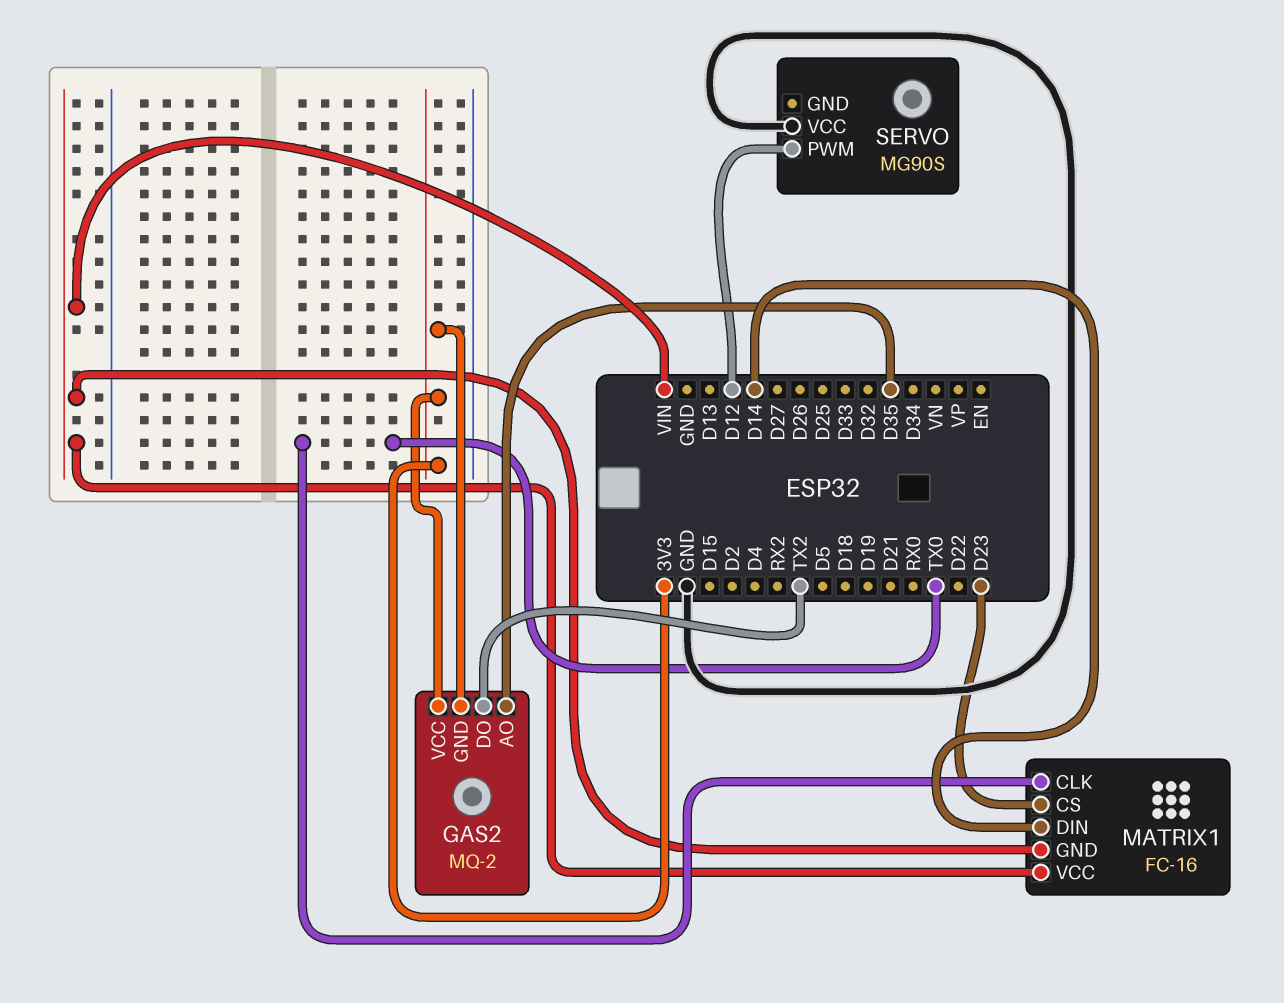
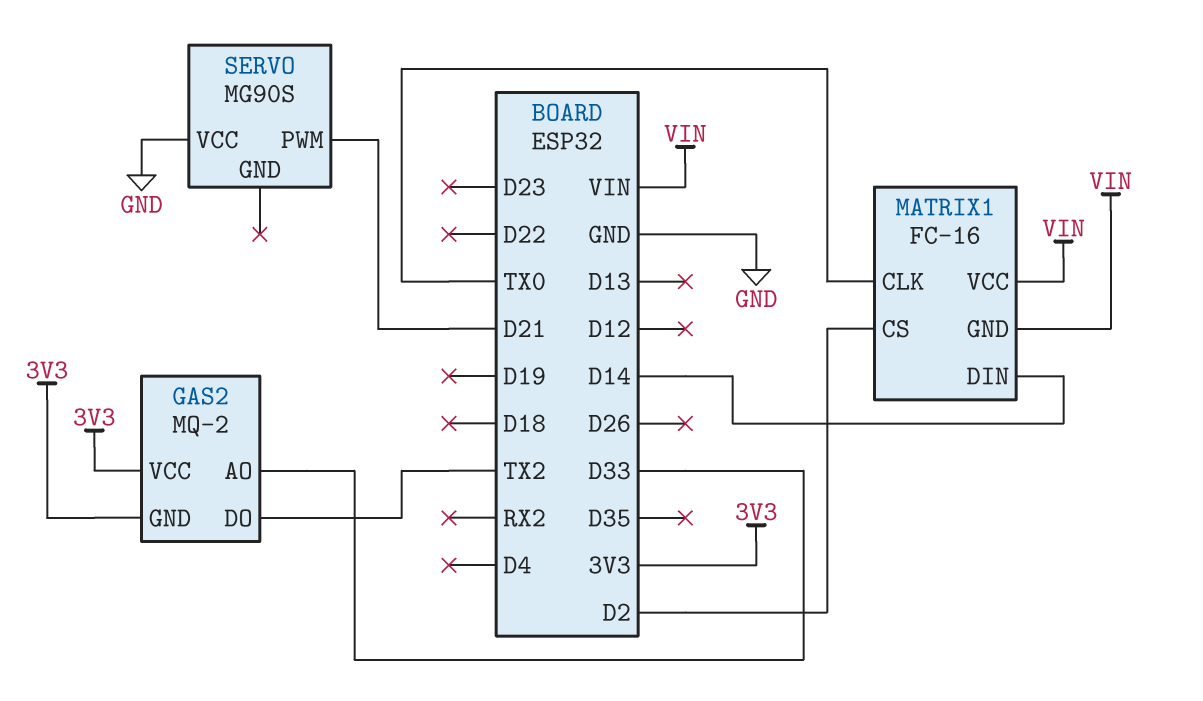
GAS2 pin AO: D35 -> D33
MATRIX1 pin CS: D23 -> D2
SERVO pin PWM: D12 -> D21

